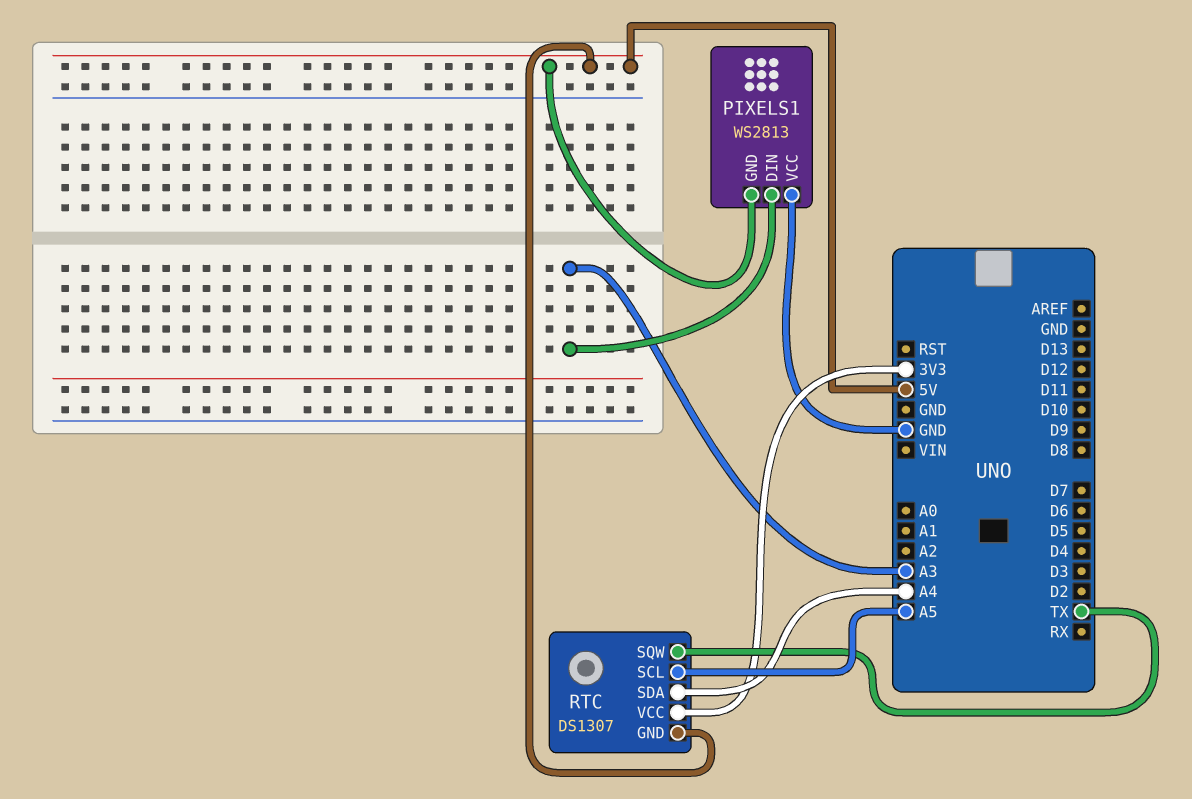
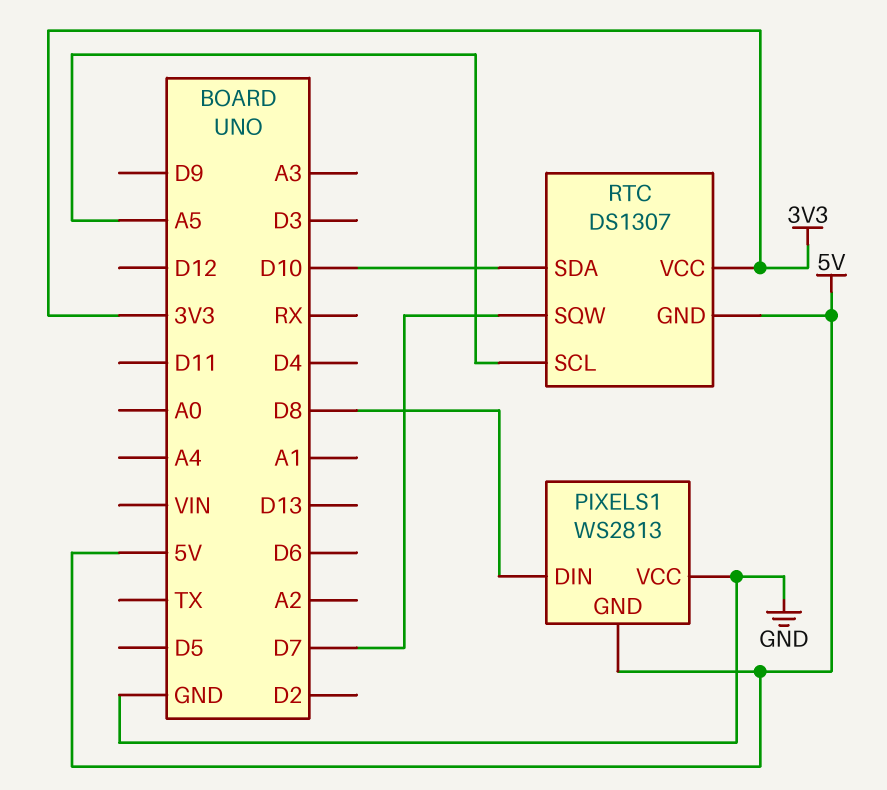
PIXELS1 pin DIN: A3 -> D8
RTC pin SDA: A4 -> D10
RTC pin SQW: TX -> D7

